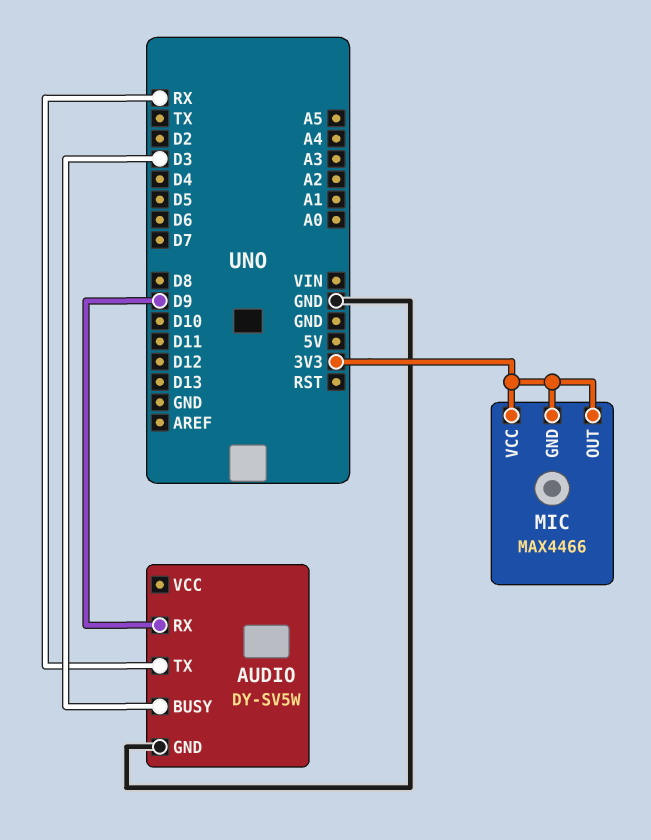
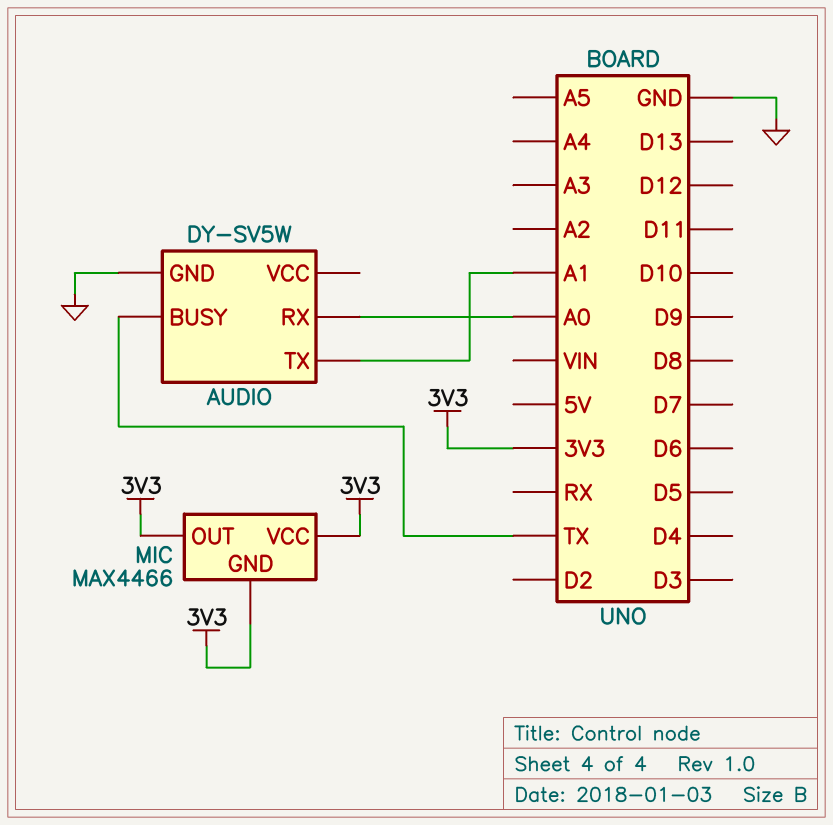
AUDIO pin BUSY: D3 -> TX
AUDIO pin RX: D9 -> A0
AUDIO pin TX: RX -> A1

